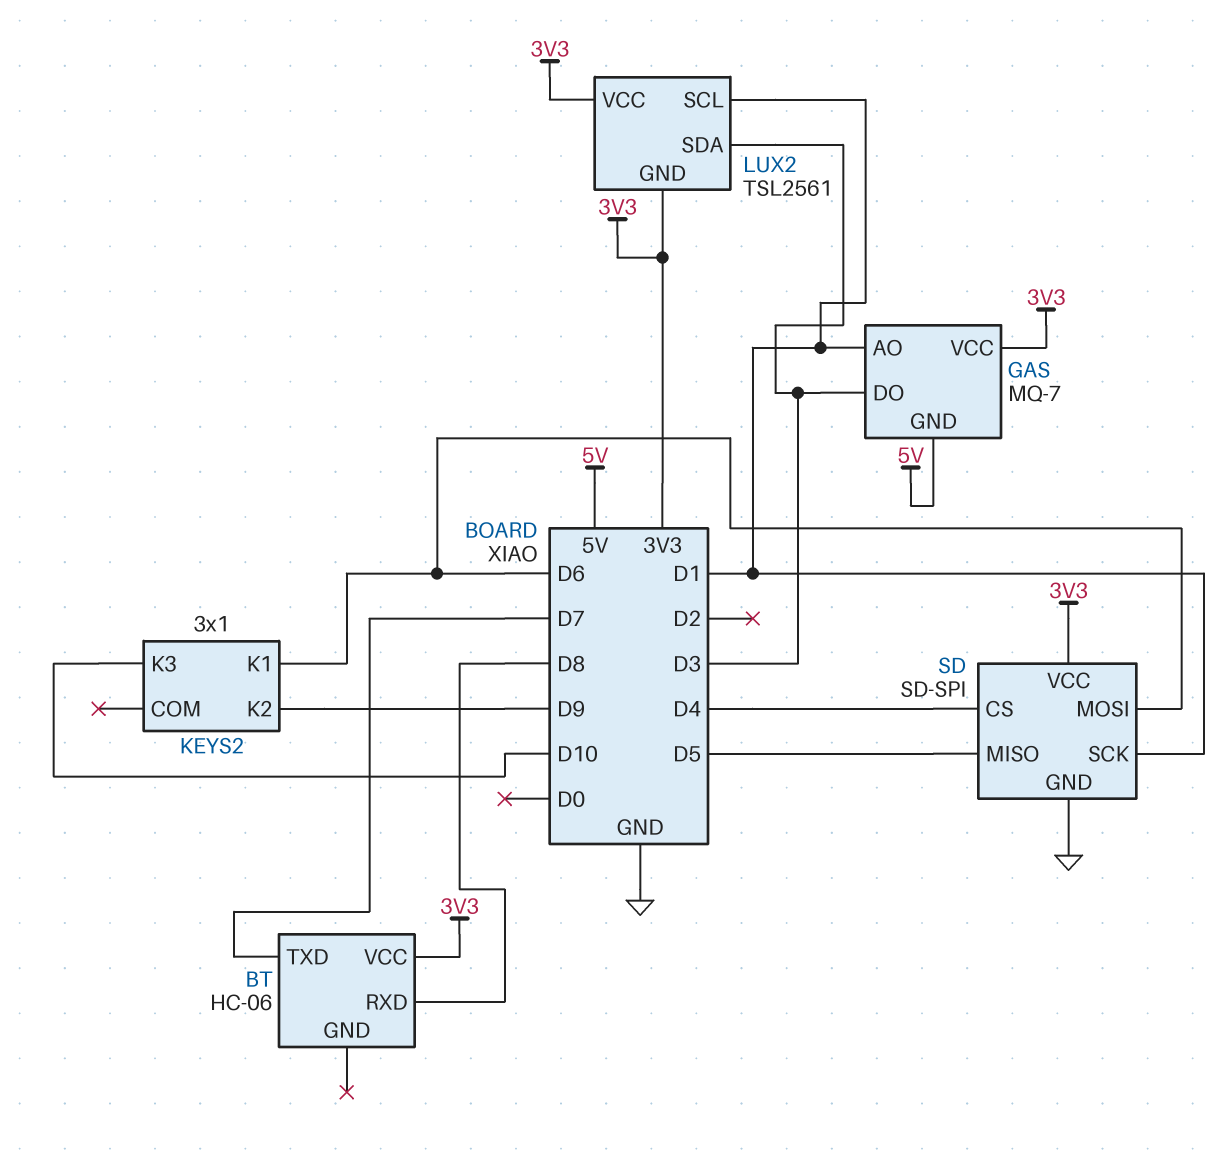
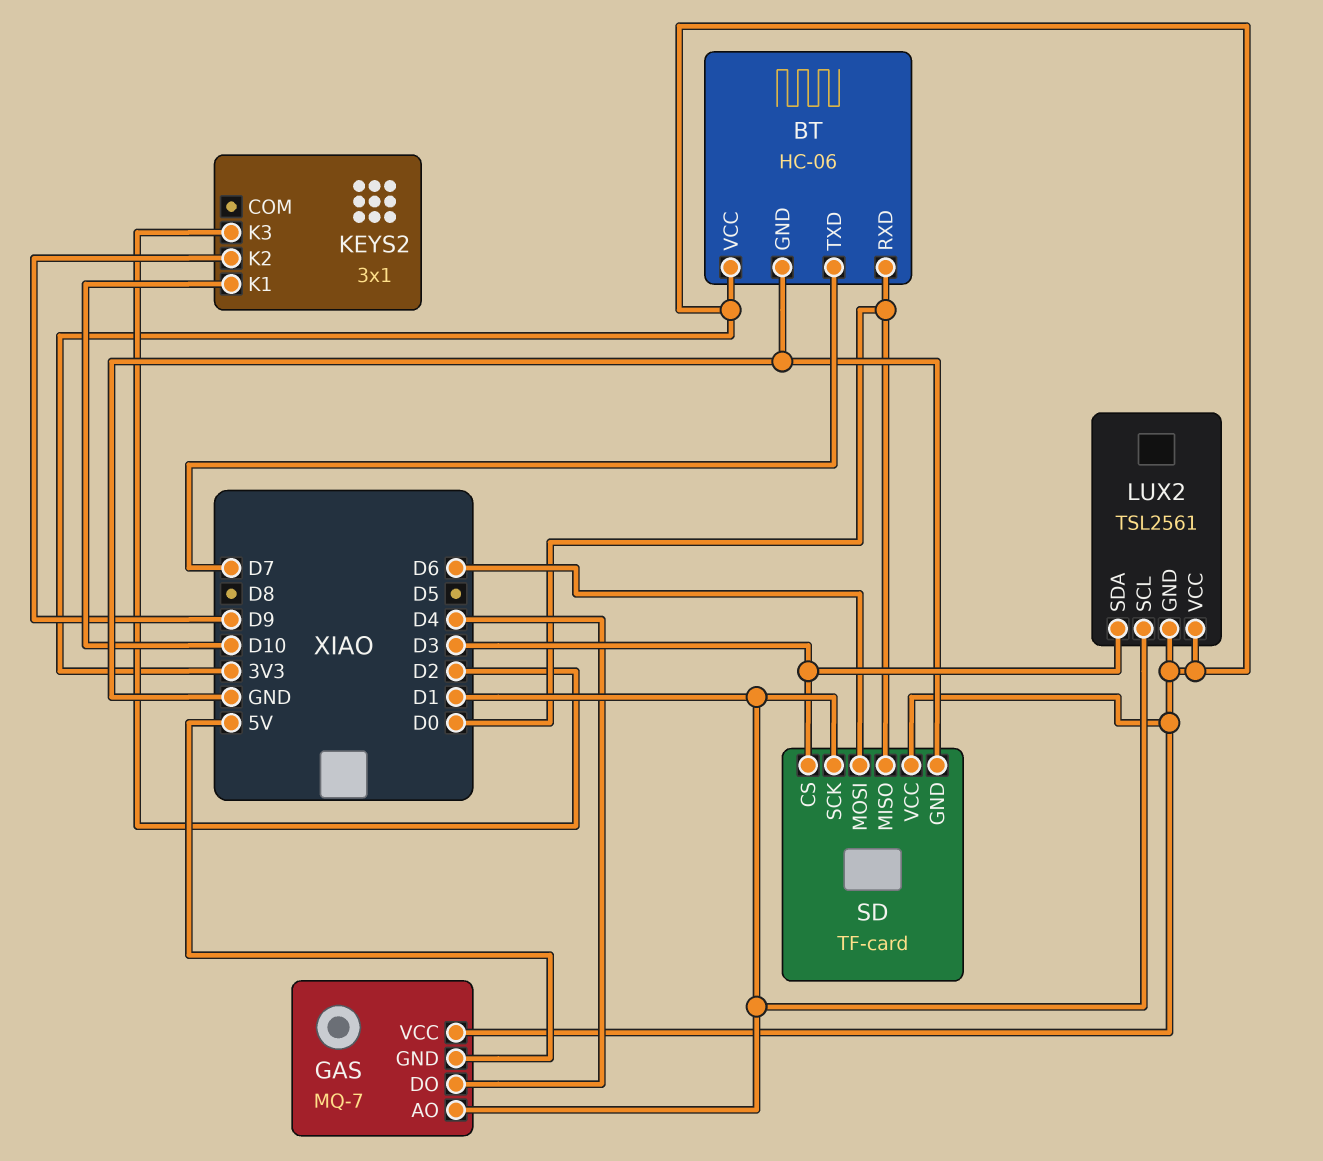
BT pin GND: none -> GND
BT pin RXD: D8 -> D0
GAS pin DO: D3 -> D4
KEYS2 pin K1: D6 -> D10
KEYS2 pin K3: D10 -> D2
SD: SD-SPI -> TF-card
SD pin CS: D4 -> D3
SD pin MISO: D5 -> D0

